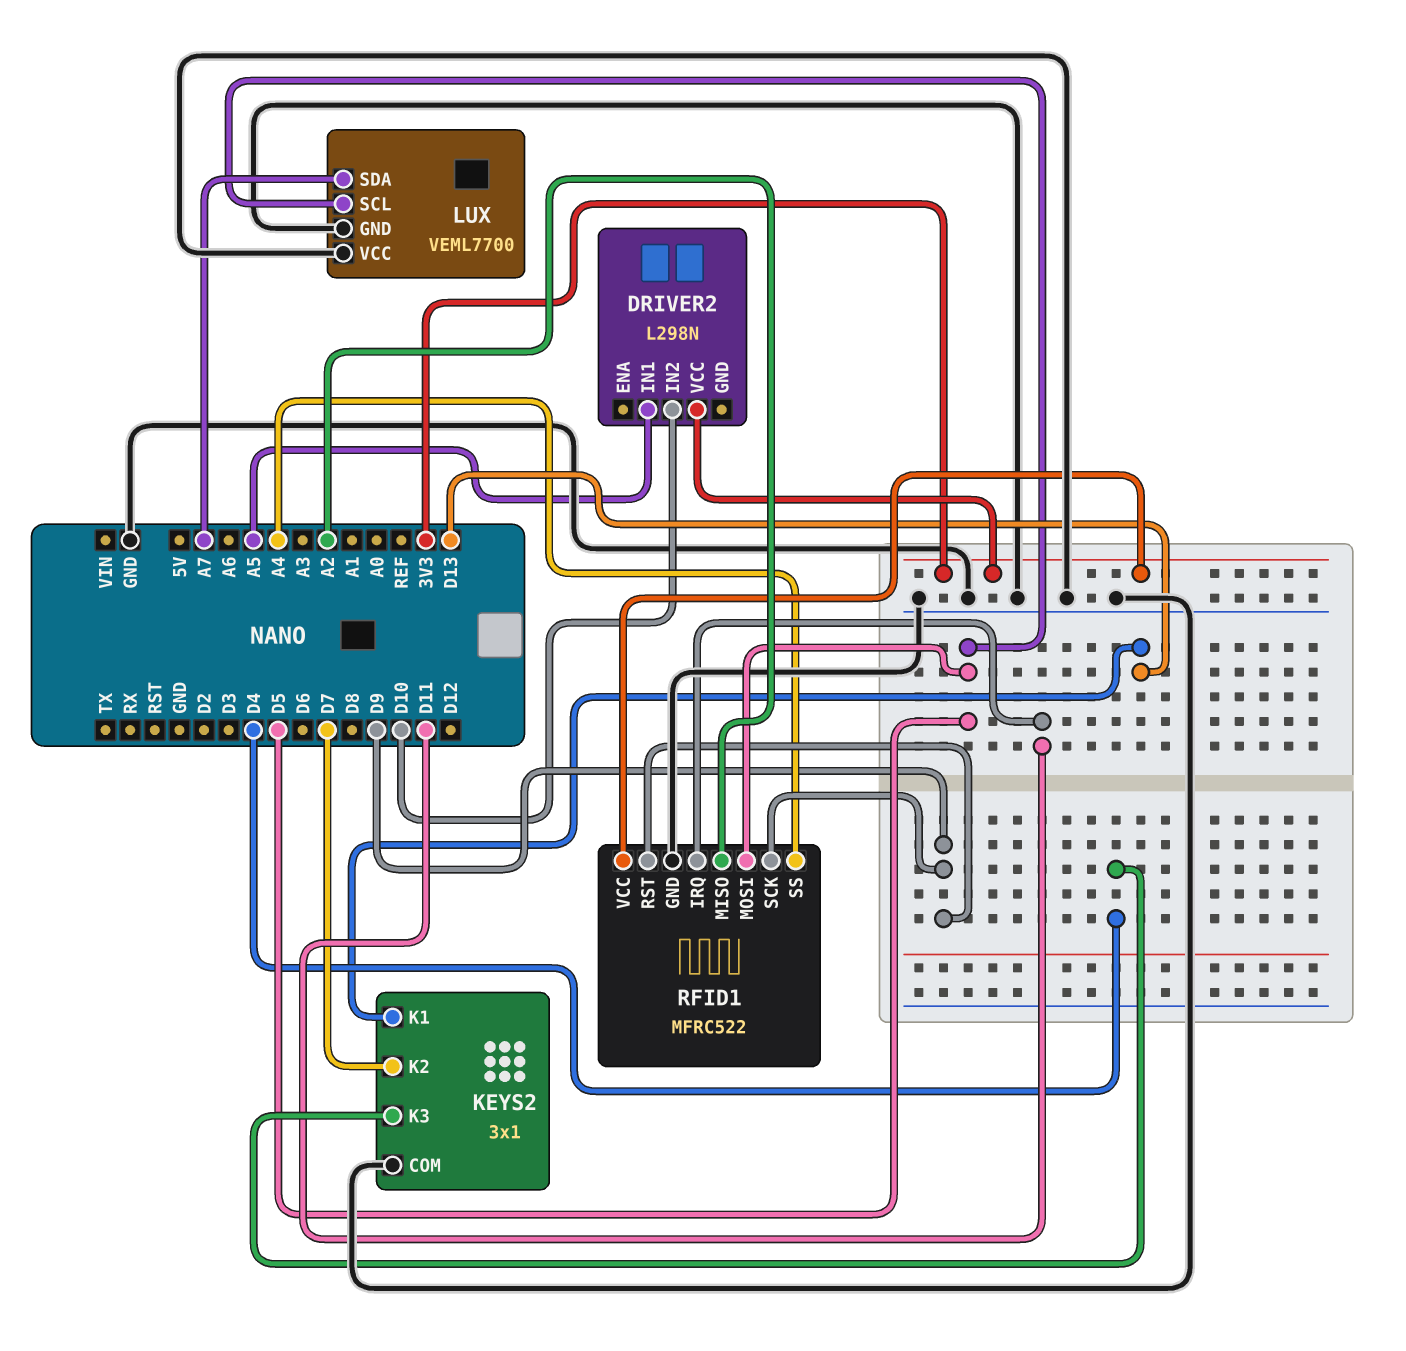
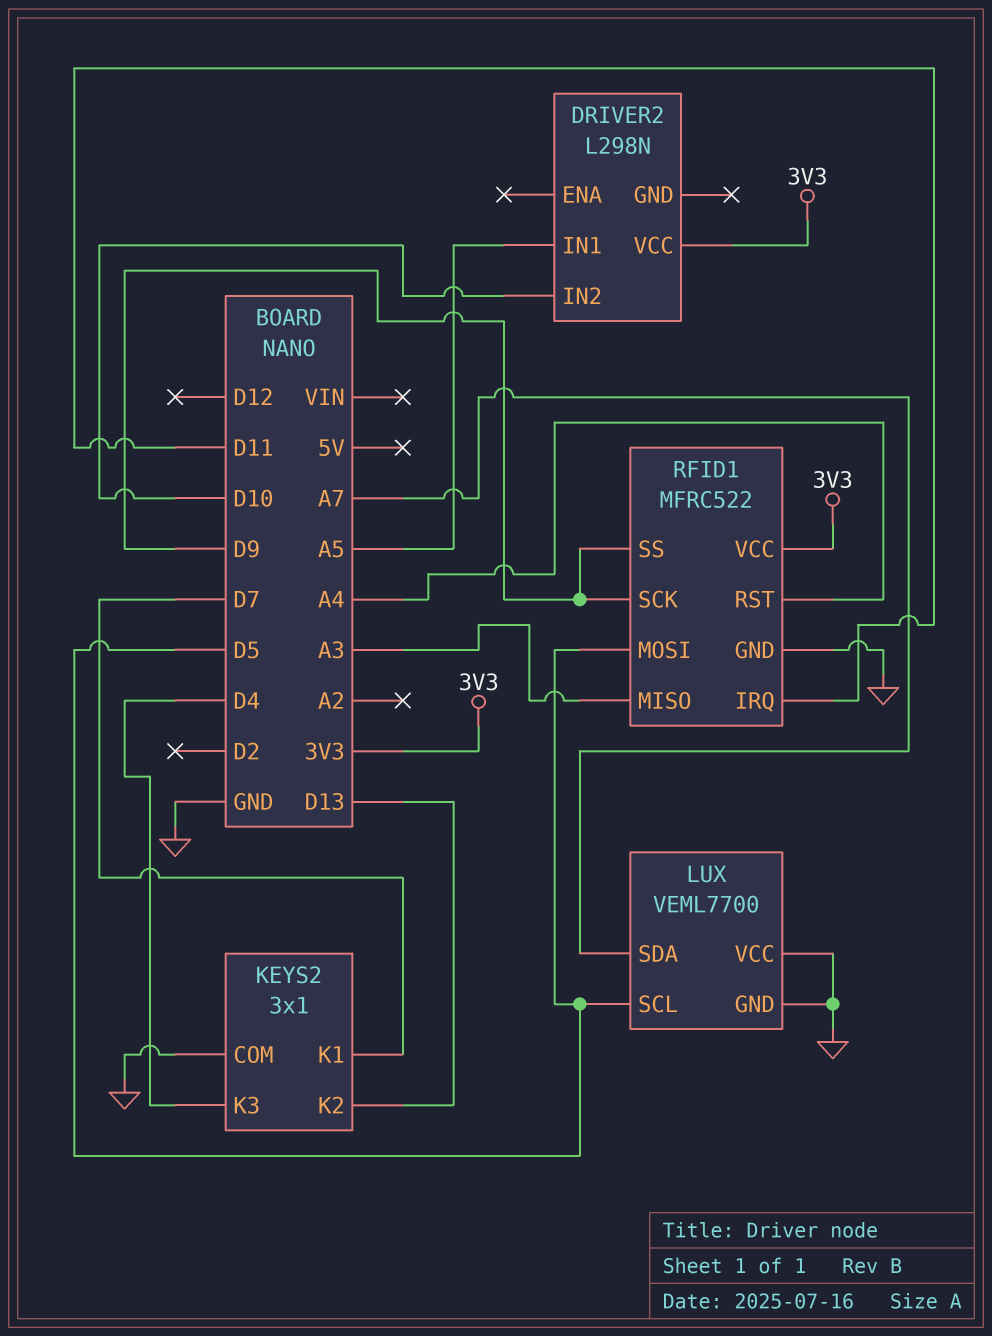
KEYS2 pin K1: D13 -> D7
KEYS2 pin K2: D7 -> D13
RFID1 pin MISO: A2 -> A3
RFID1 pin RST: D9 -> A4
RFID1 pin SS: A4 -> D9

